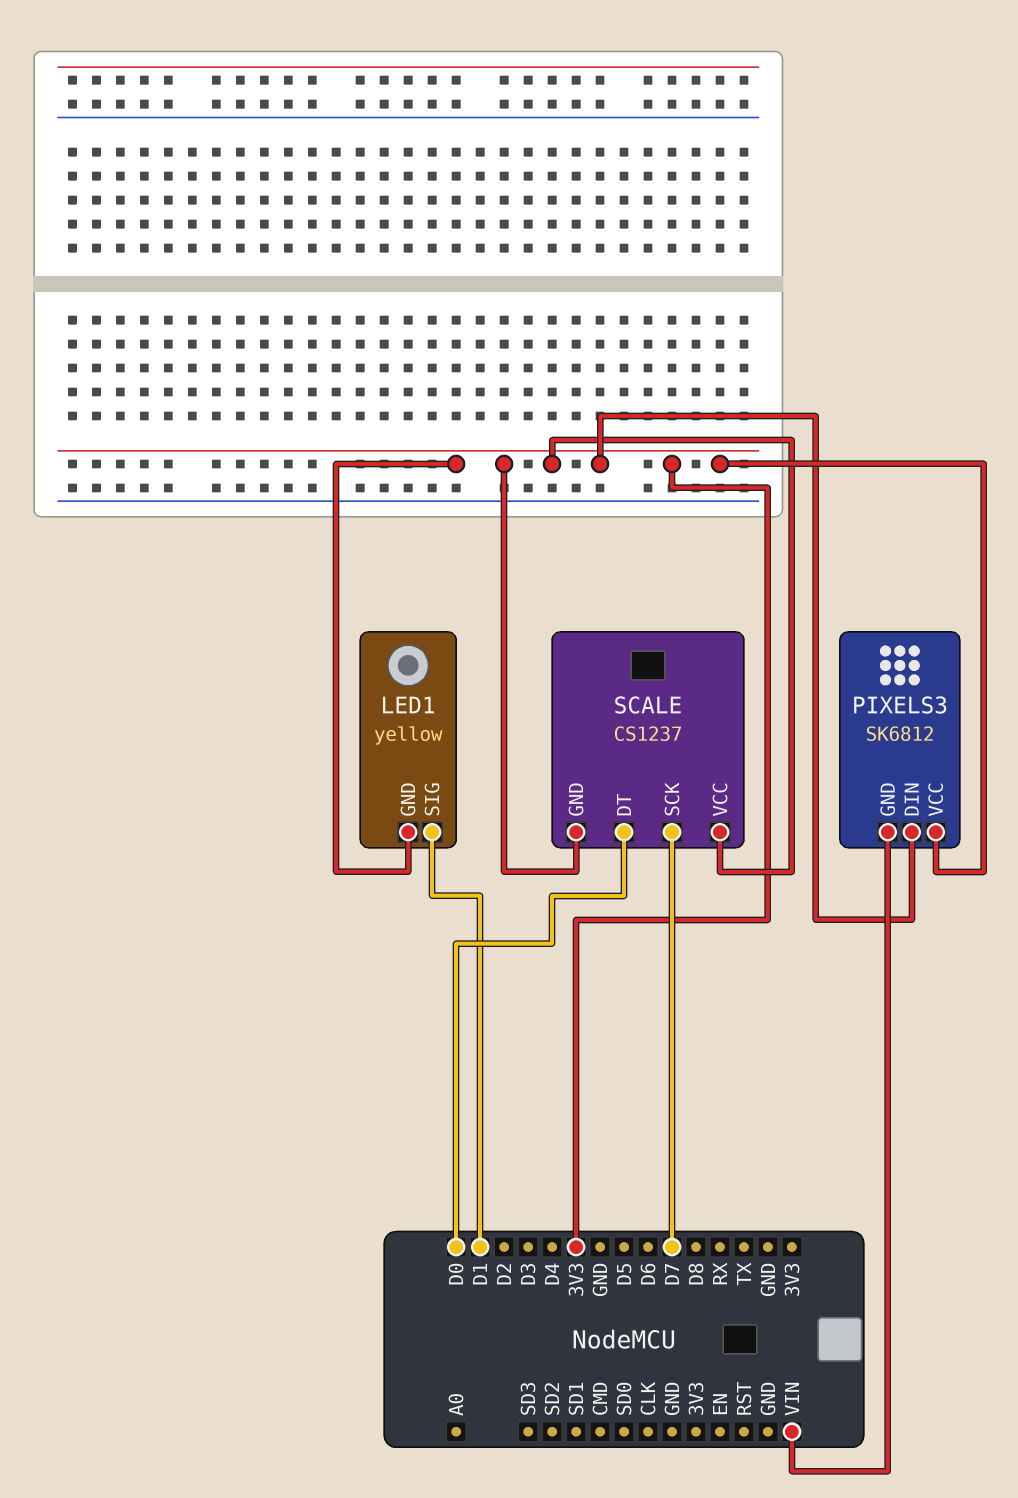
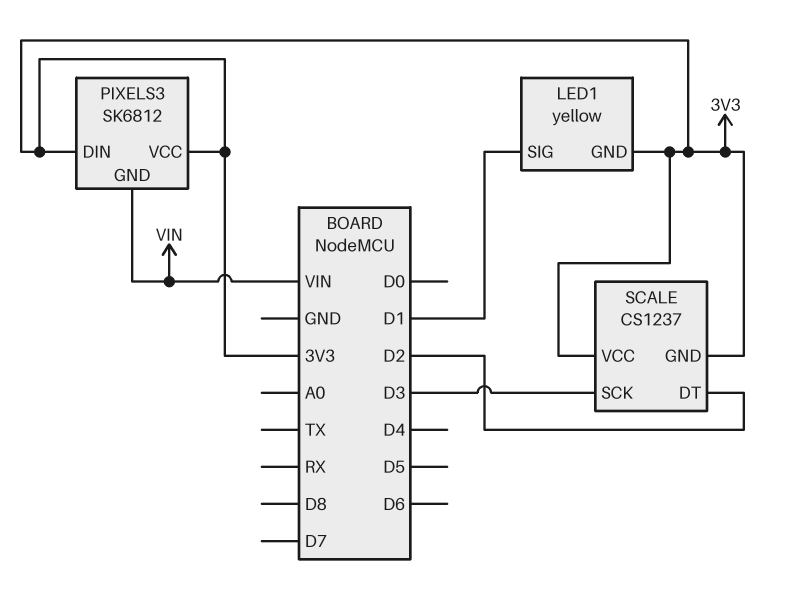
SCALE pin DT: D0 -> D2
SCALE pin SCK: D7 -> D3

